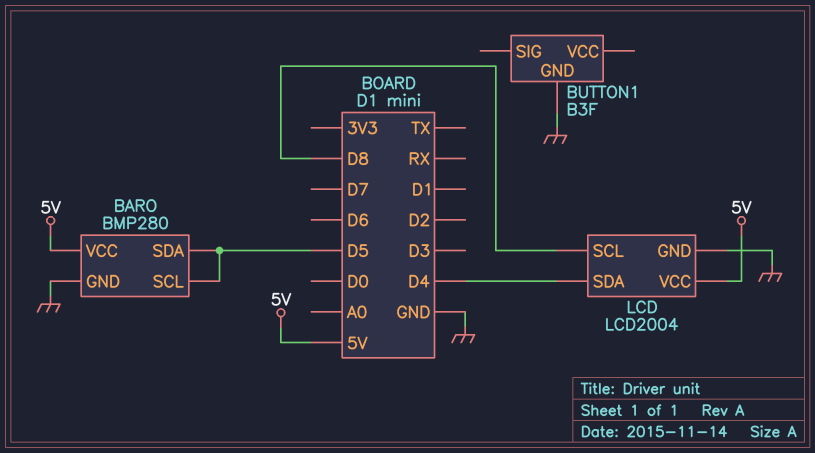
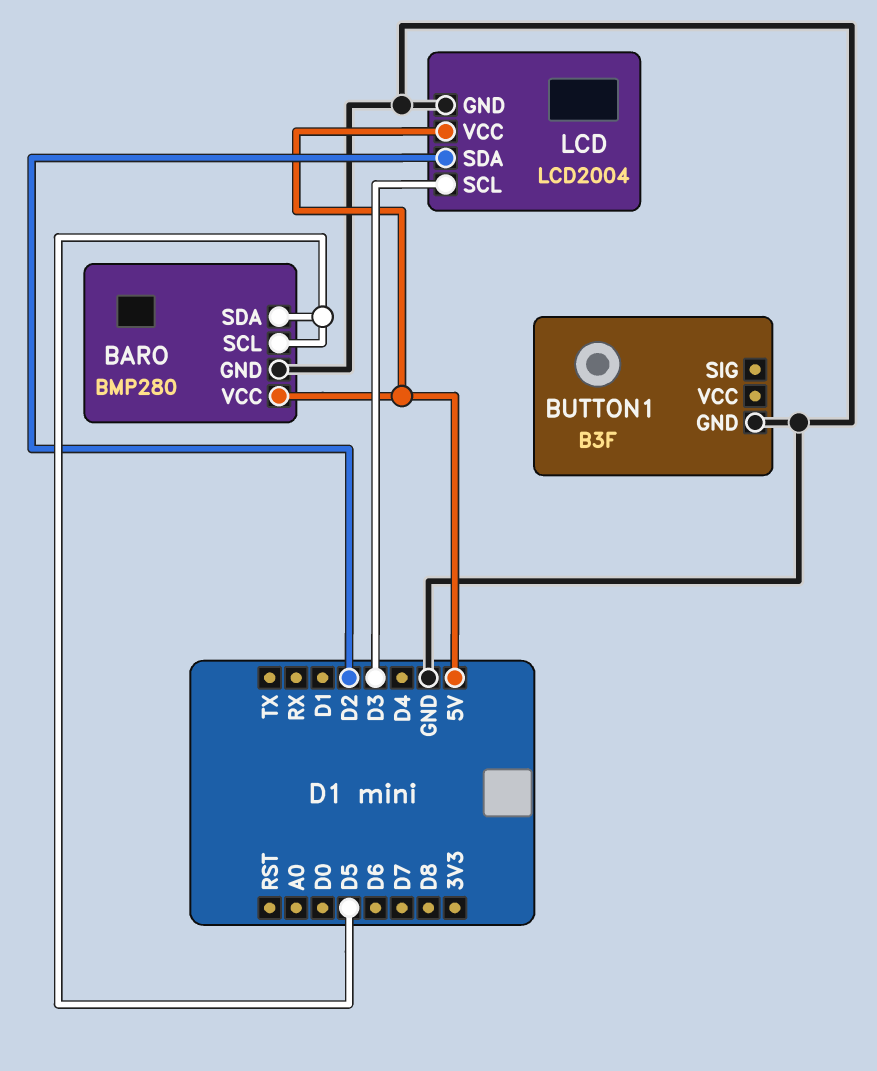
LCD pin SCL: D8 -> D3
LCD pin SDA: D4 -> D2

